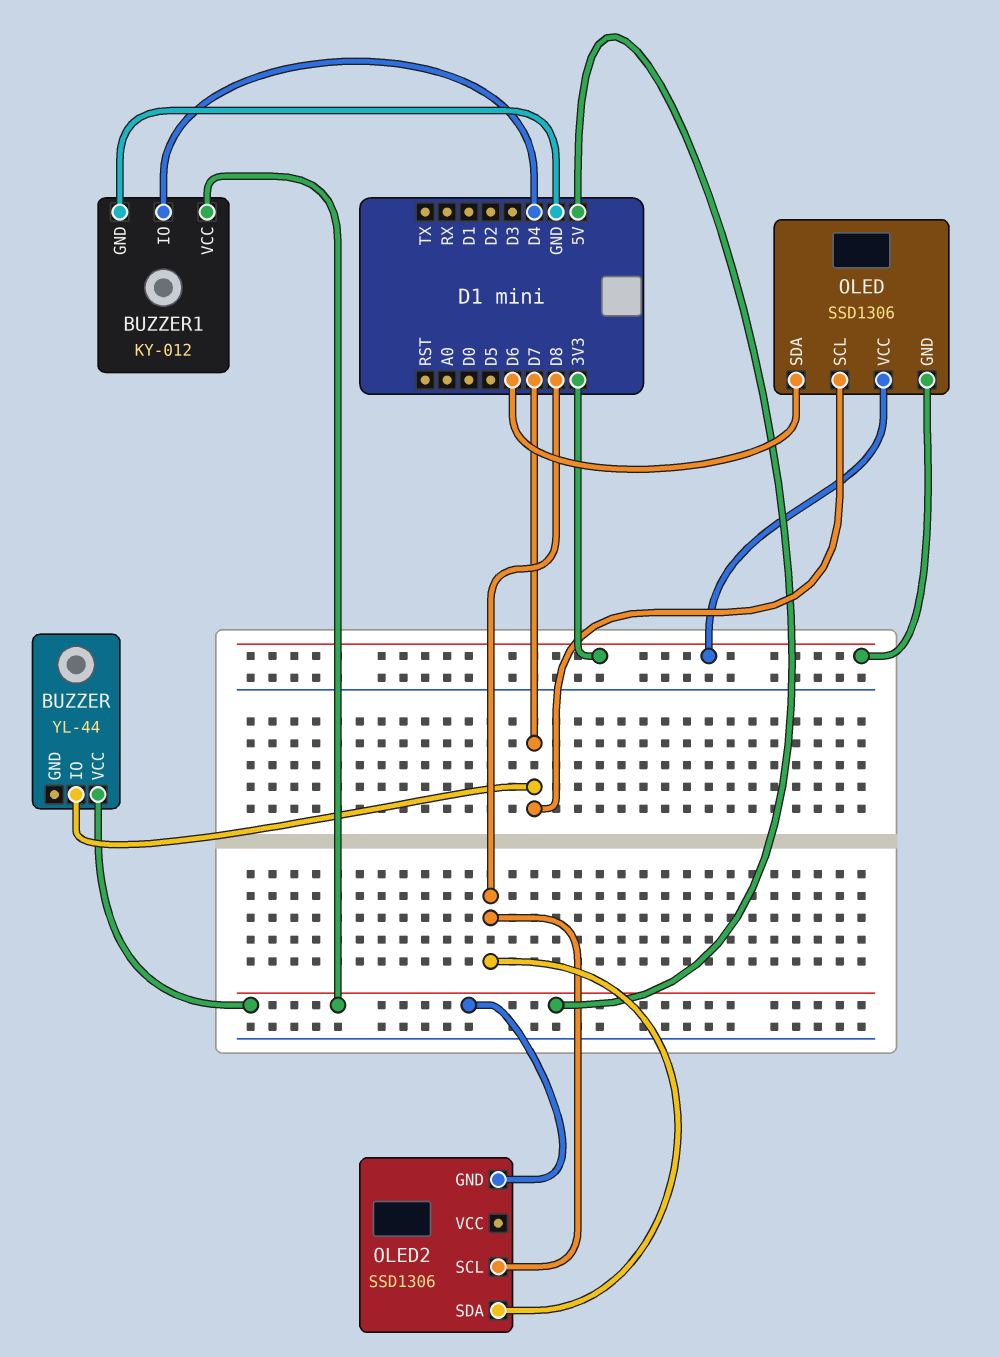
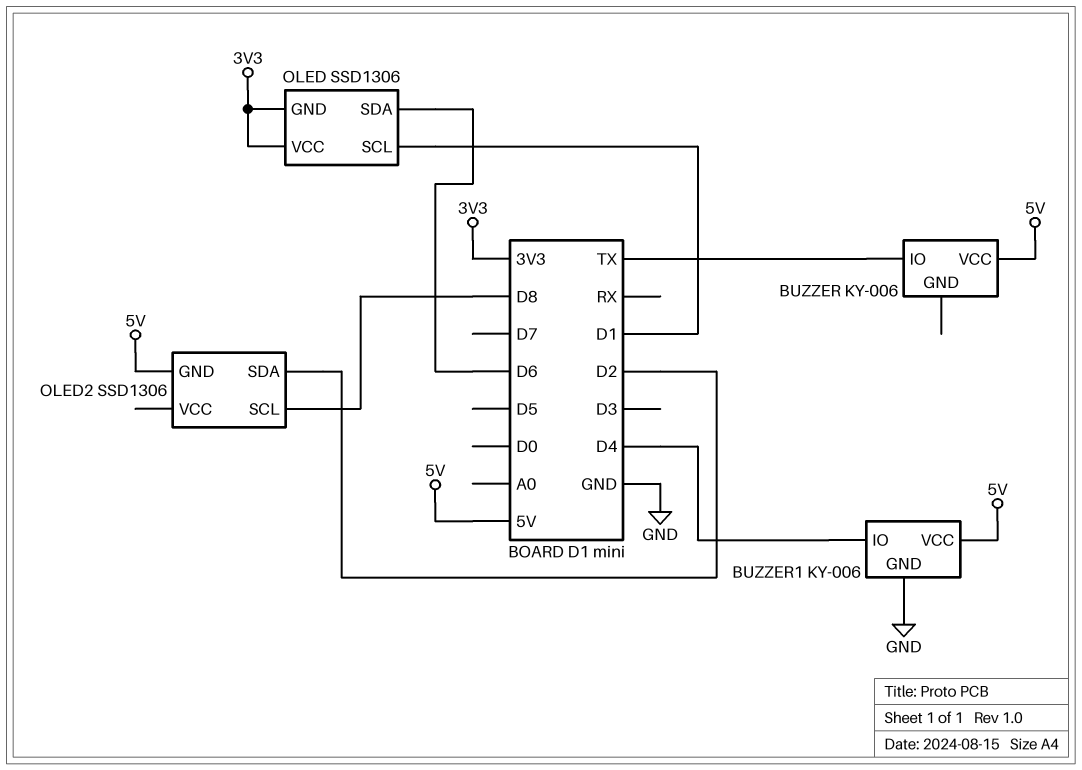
BUZZER: YL-44 -> KY-006
BUZZER pin IO: D7 -> TX
BUZZER1: KY-012 -> KY-006
OLED pin SCL: D7 -> D1
OLED2 pin SDA: D8 -> D2

